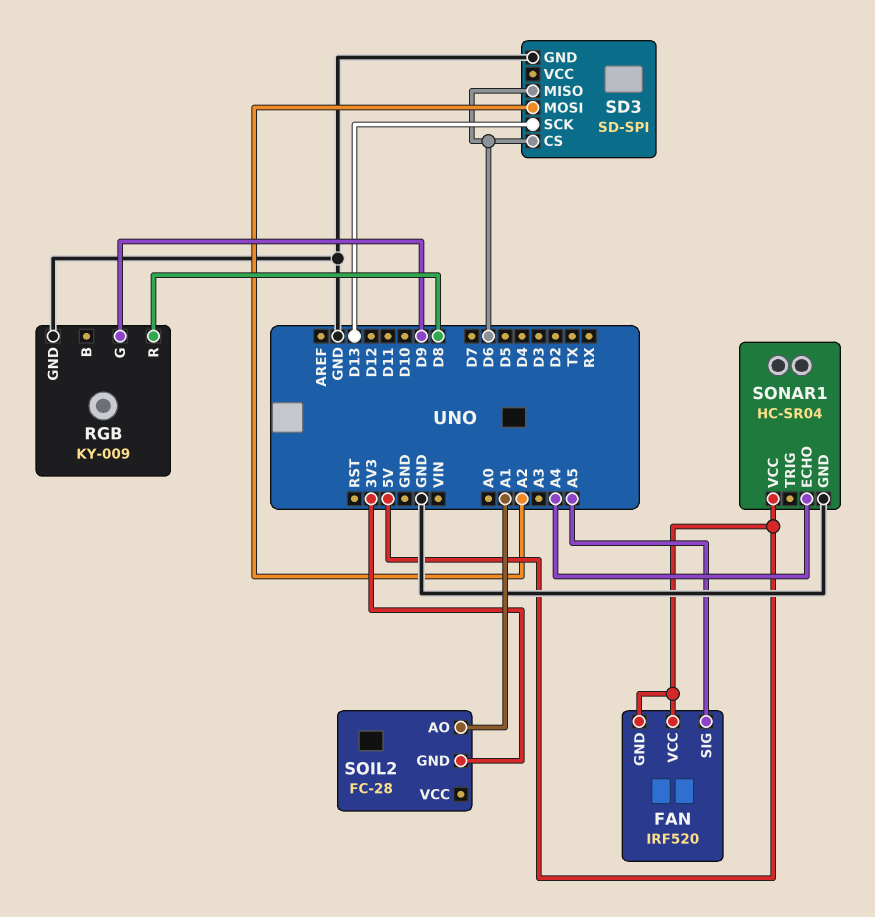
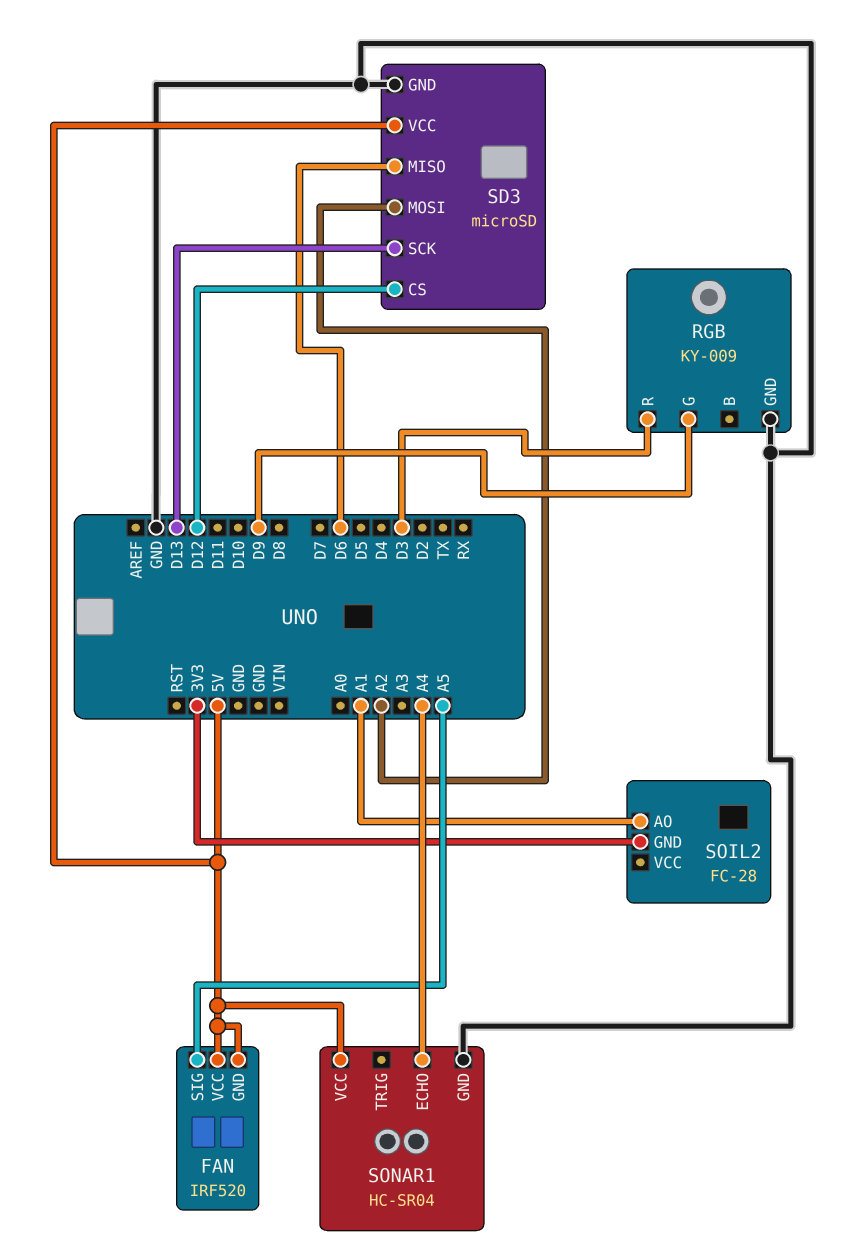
RGB pin R: D8 -> D3
SD3: SD-SPI -> microSD
SD3 pin CS: D6 -> D12
SD3 pin VCC: none -> 5V

